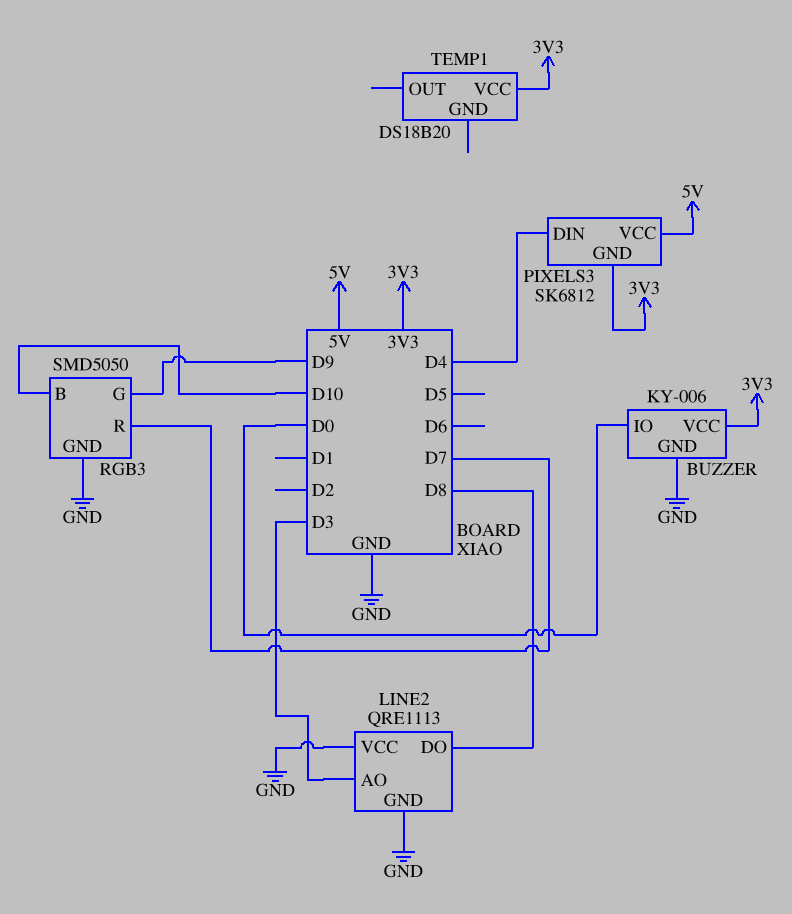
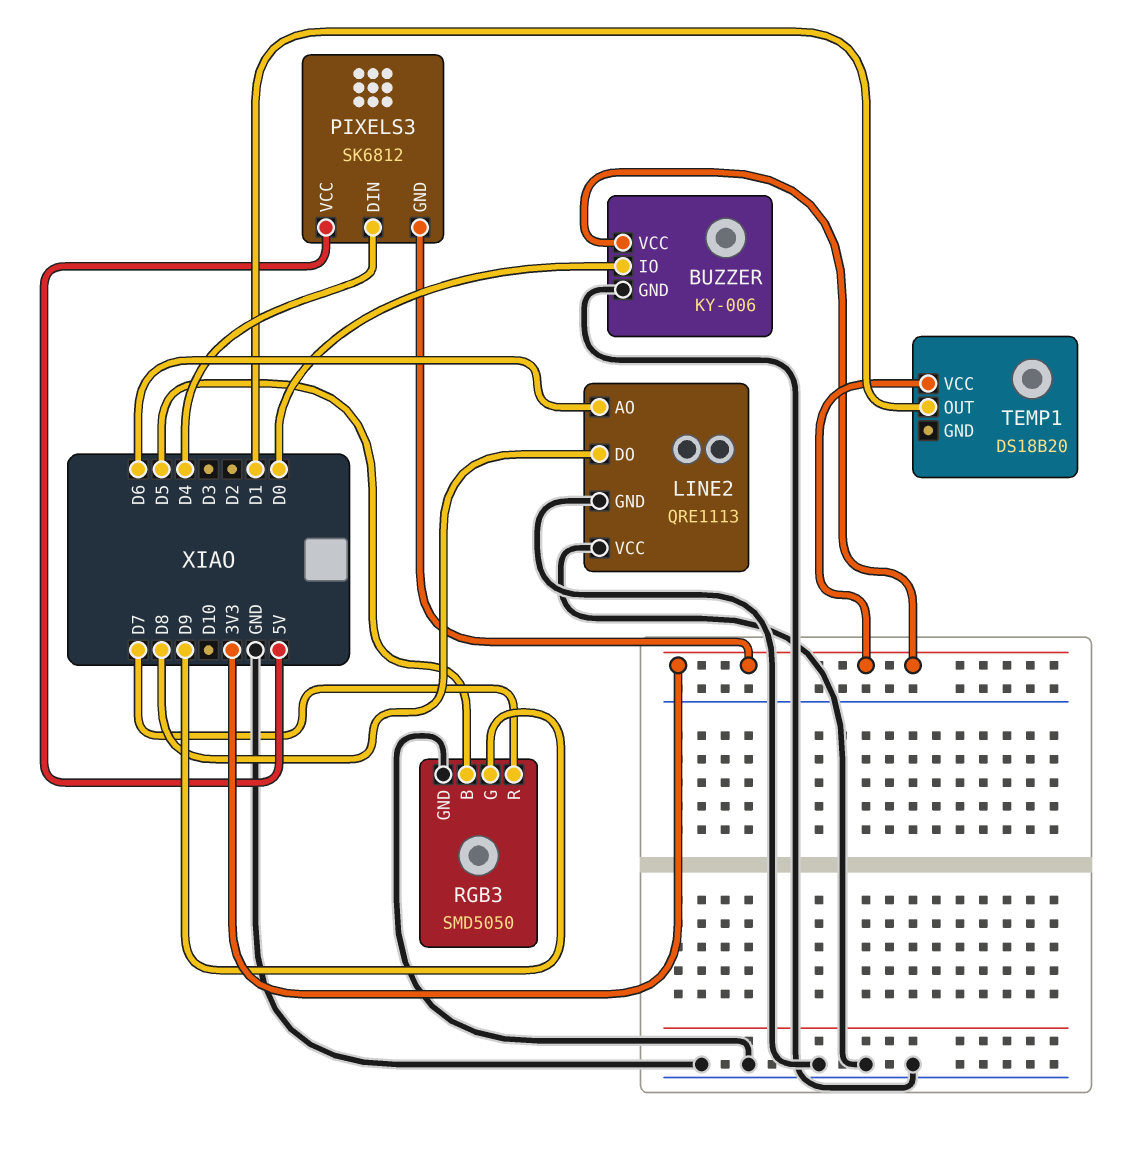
LINE2 pin AO: D3 -> D6
RGB3 pin B: D10 -> D5
TEMP1 pin OUT: none -> D1

